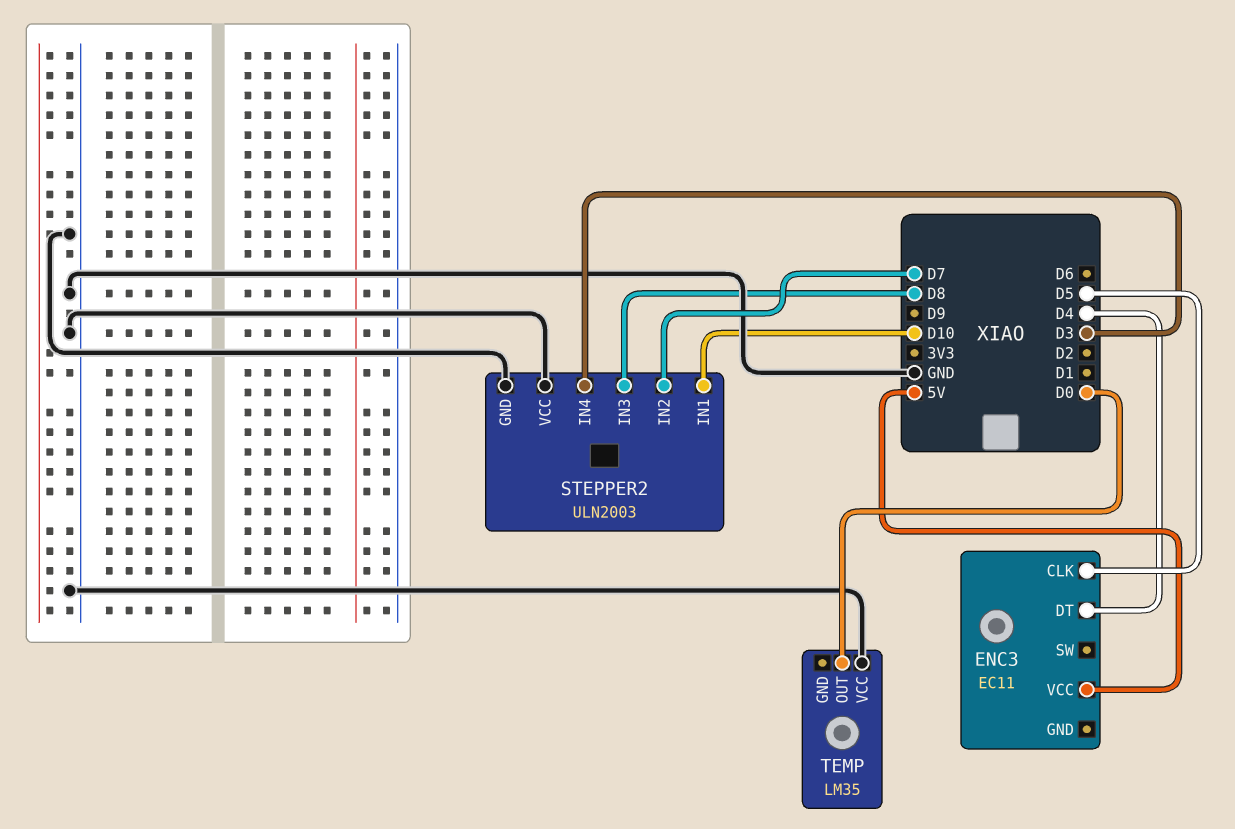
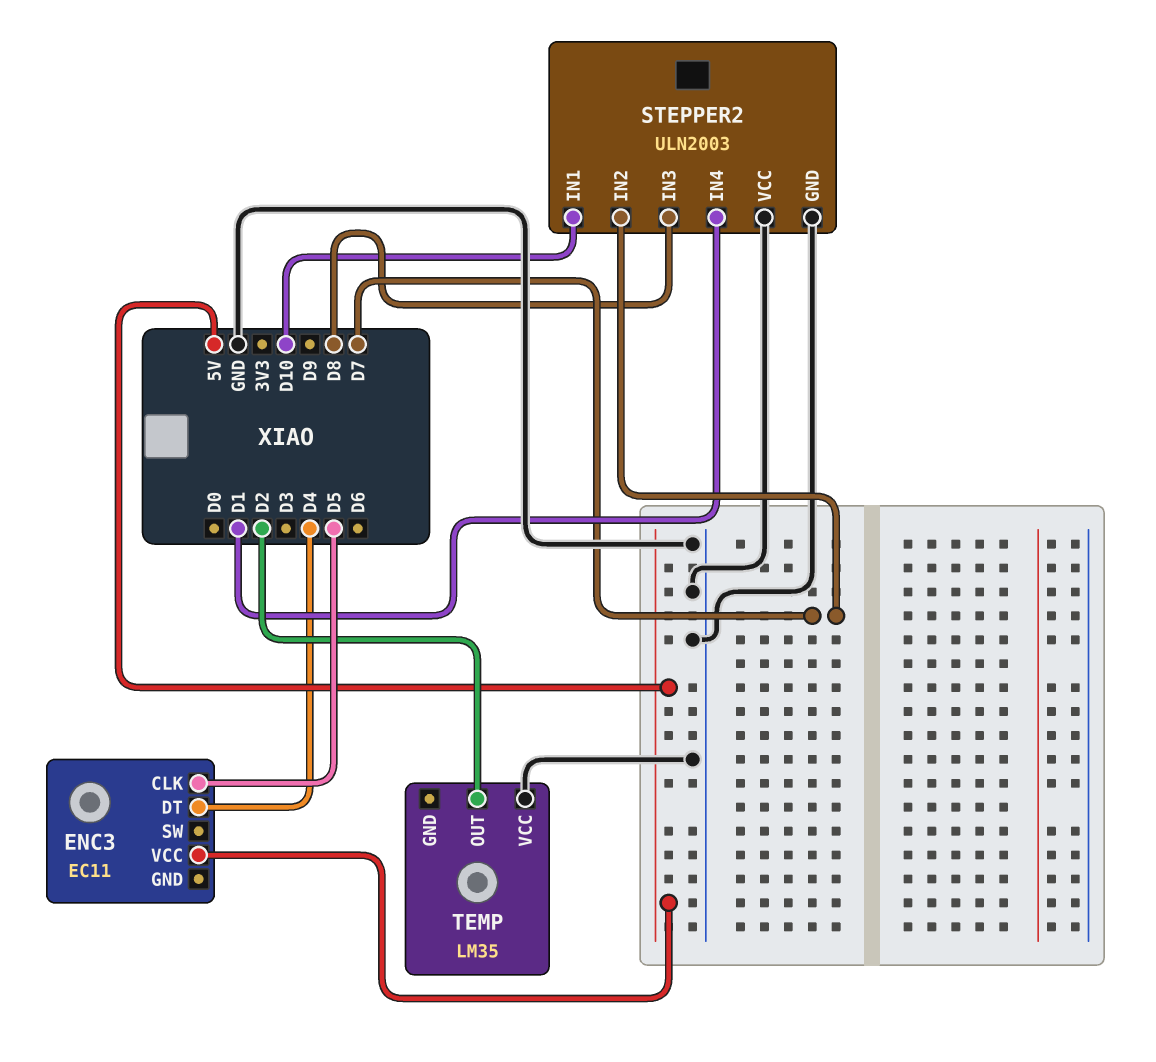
STEPPER2 pin IN4: D3 -> D1
TEMP pin OUT: D0 -> D2

